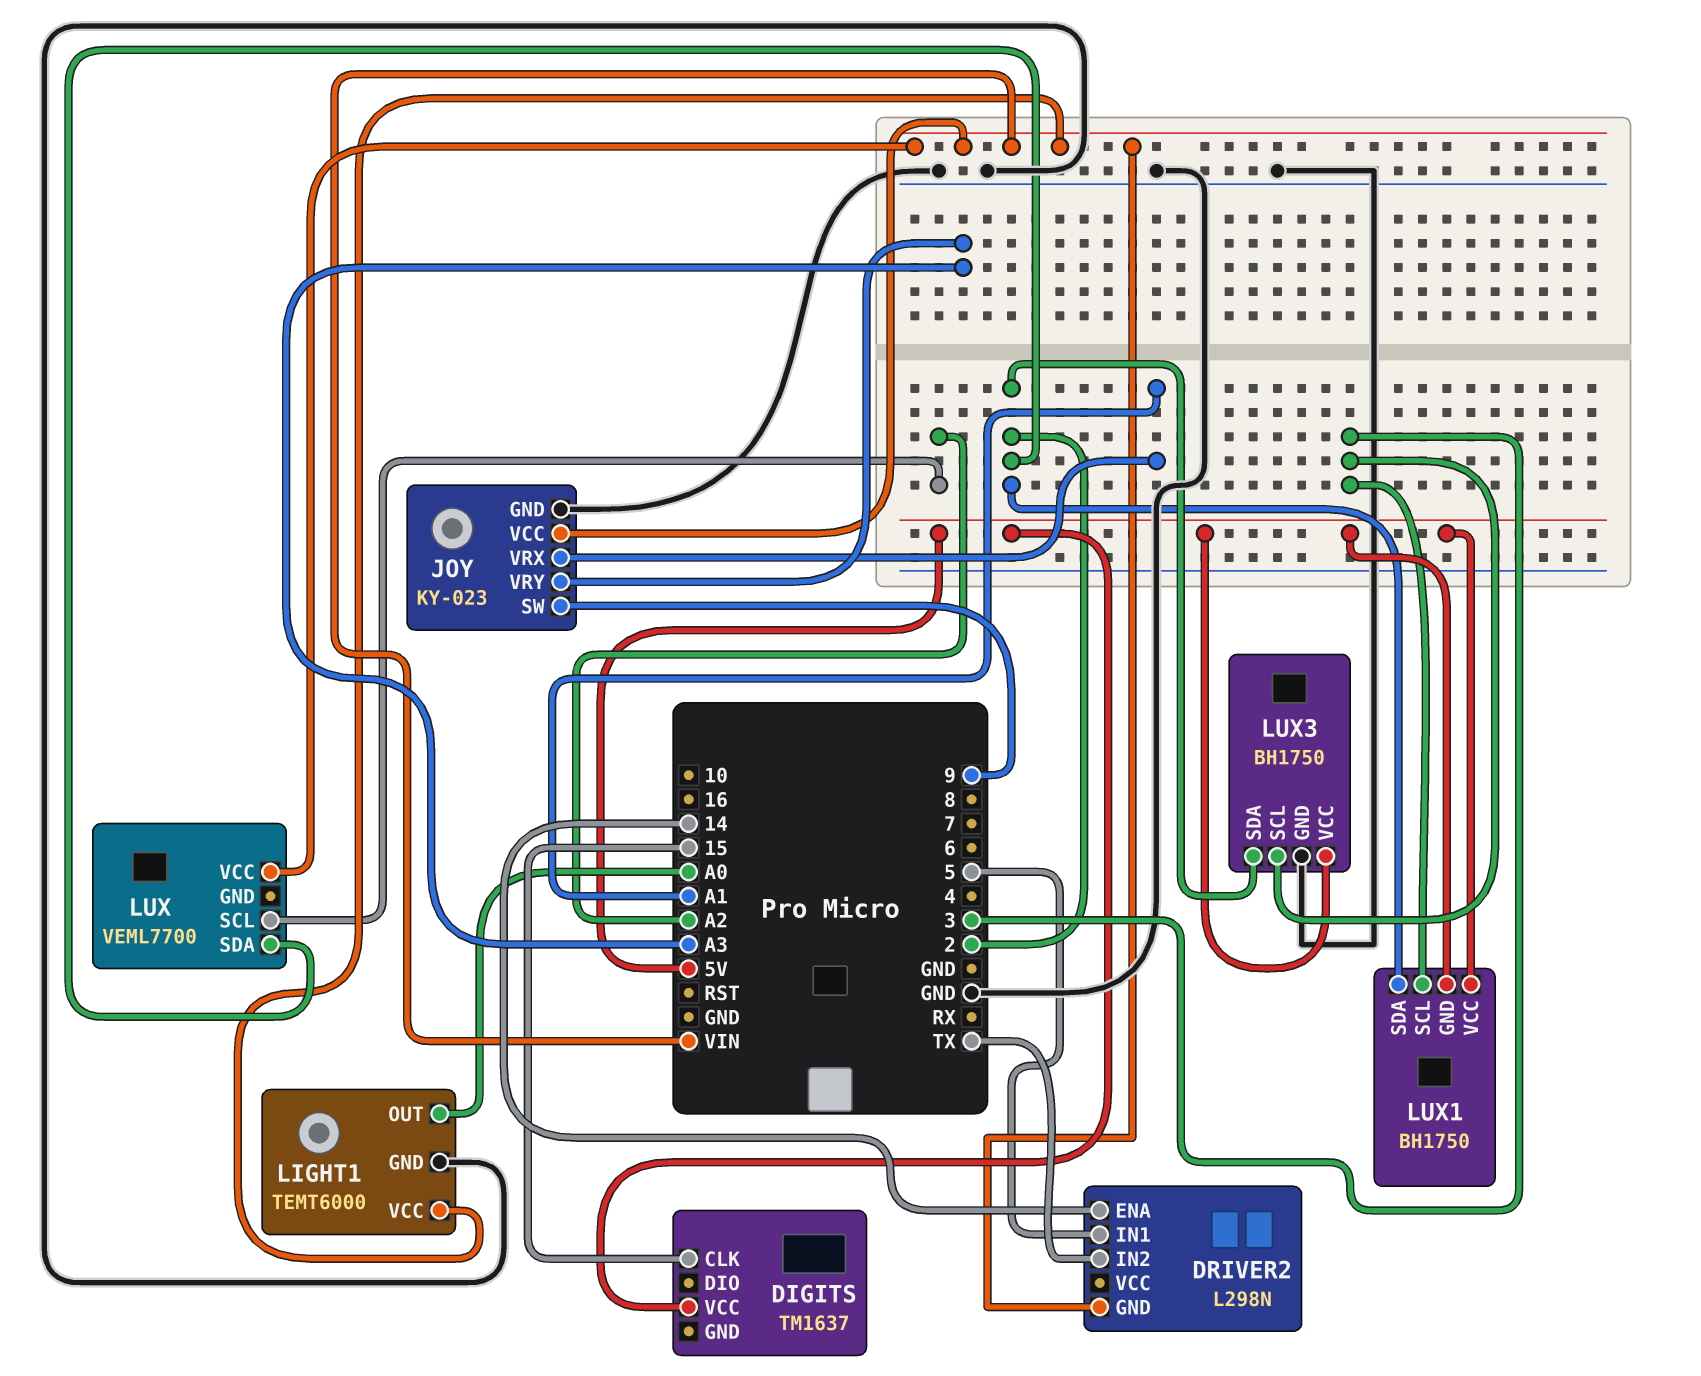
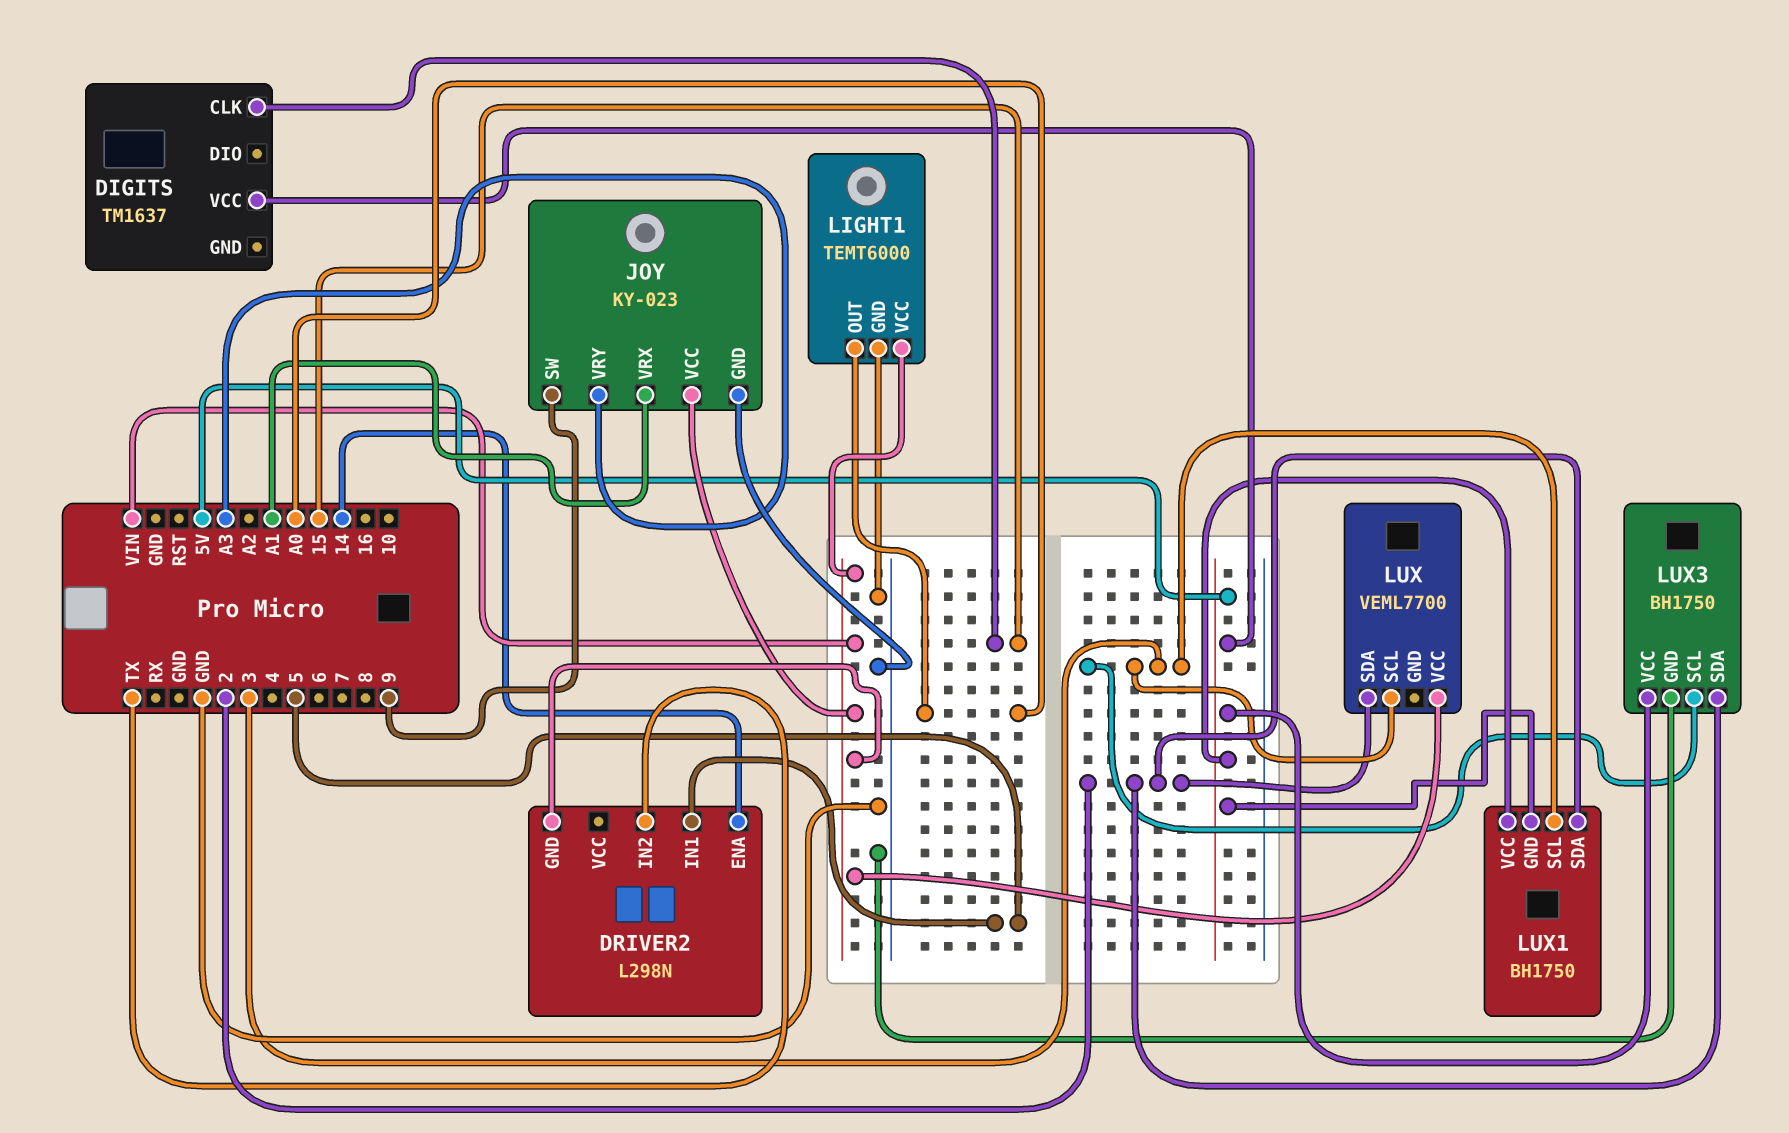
LUX pin SCL: A2 -> 3

